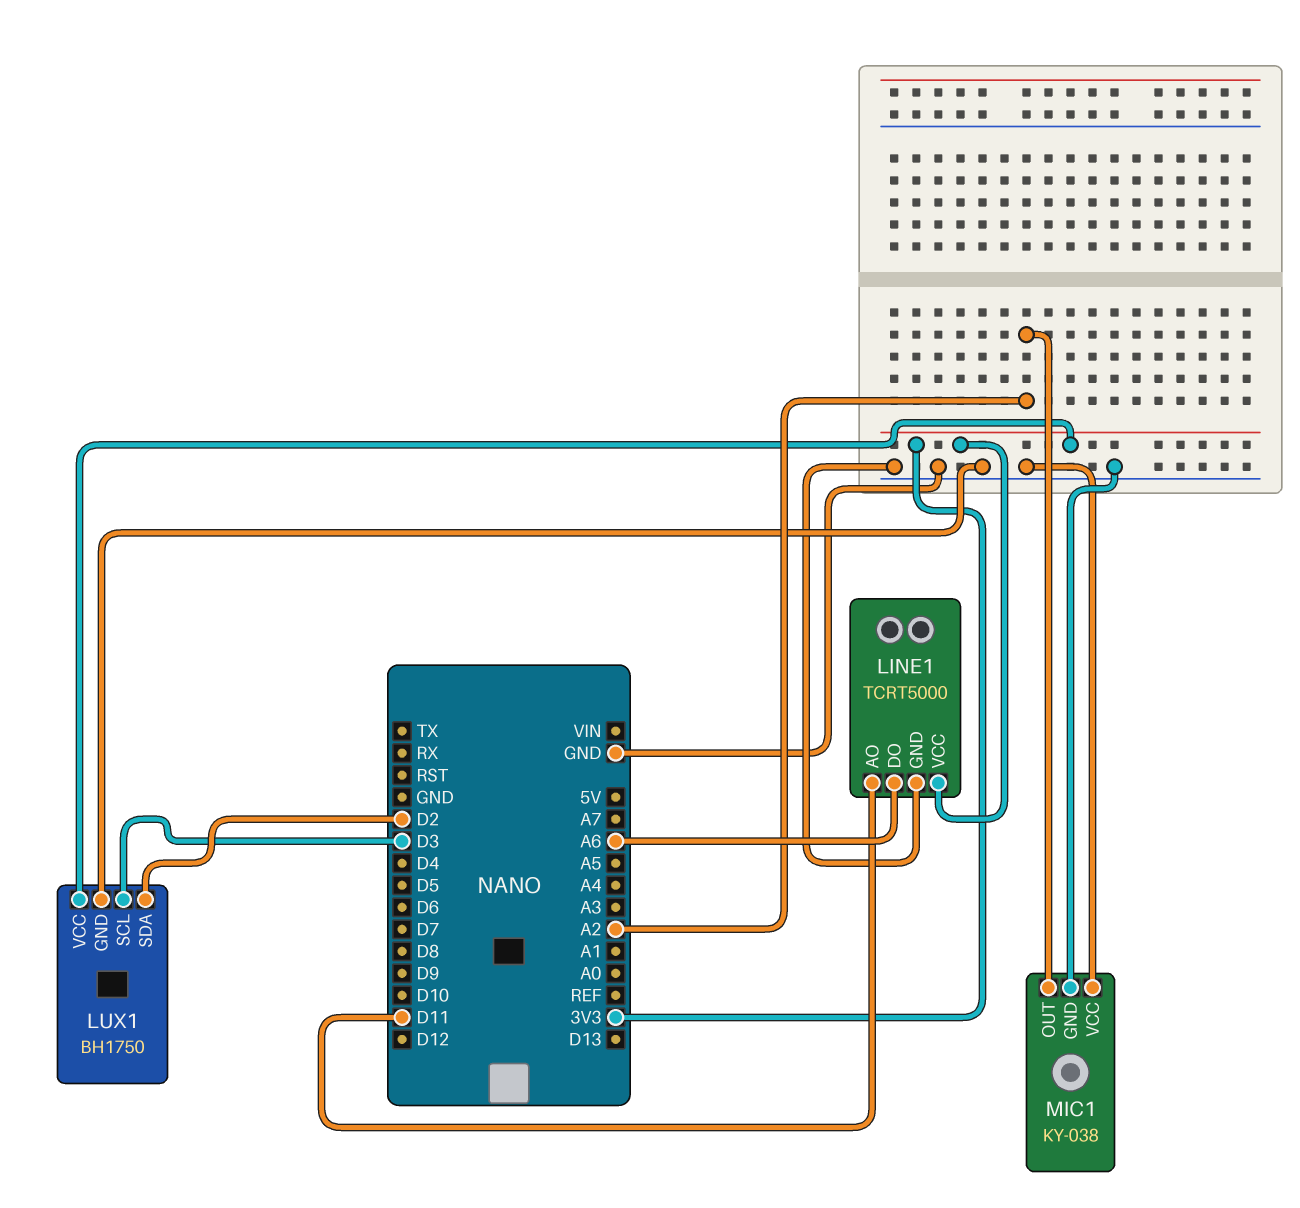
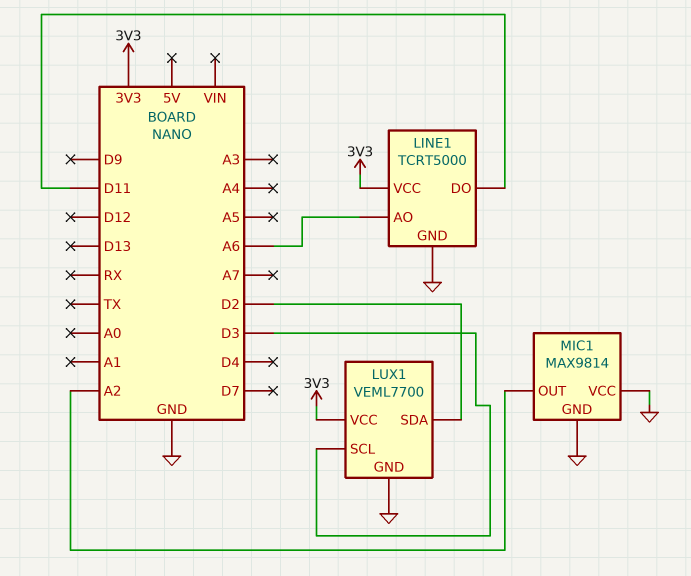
LINE1 pin AO: D11 -> A6
LINE1 pin DO: A6 -> D11
LUX1: BH1750 -> VEML7700
MIC1: KY-038 -> MAX9814

